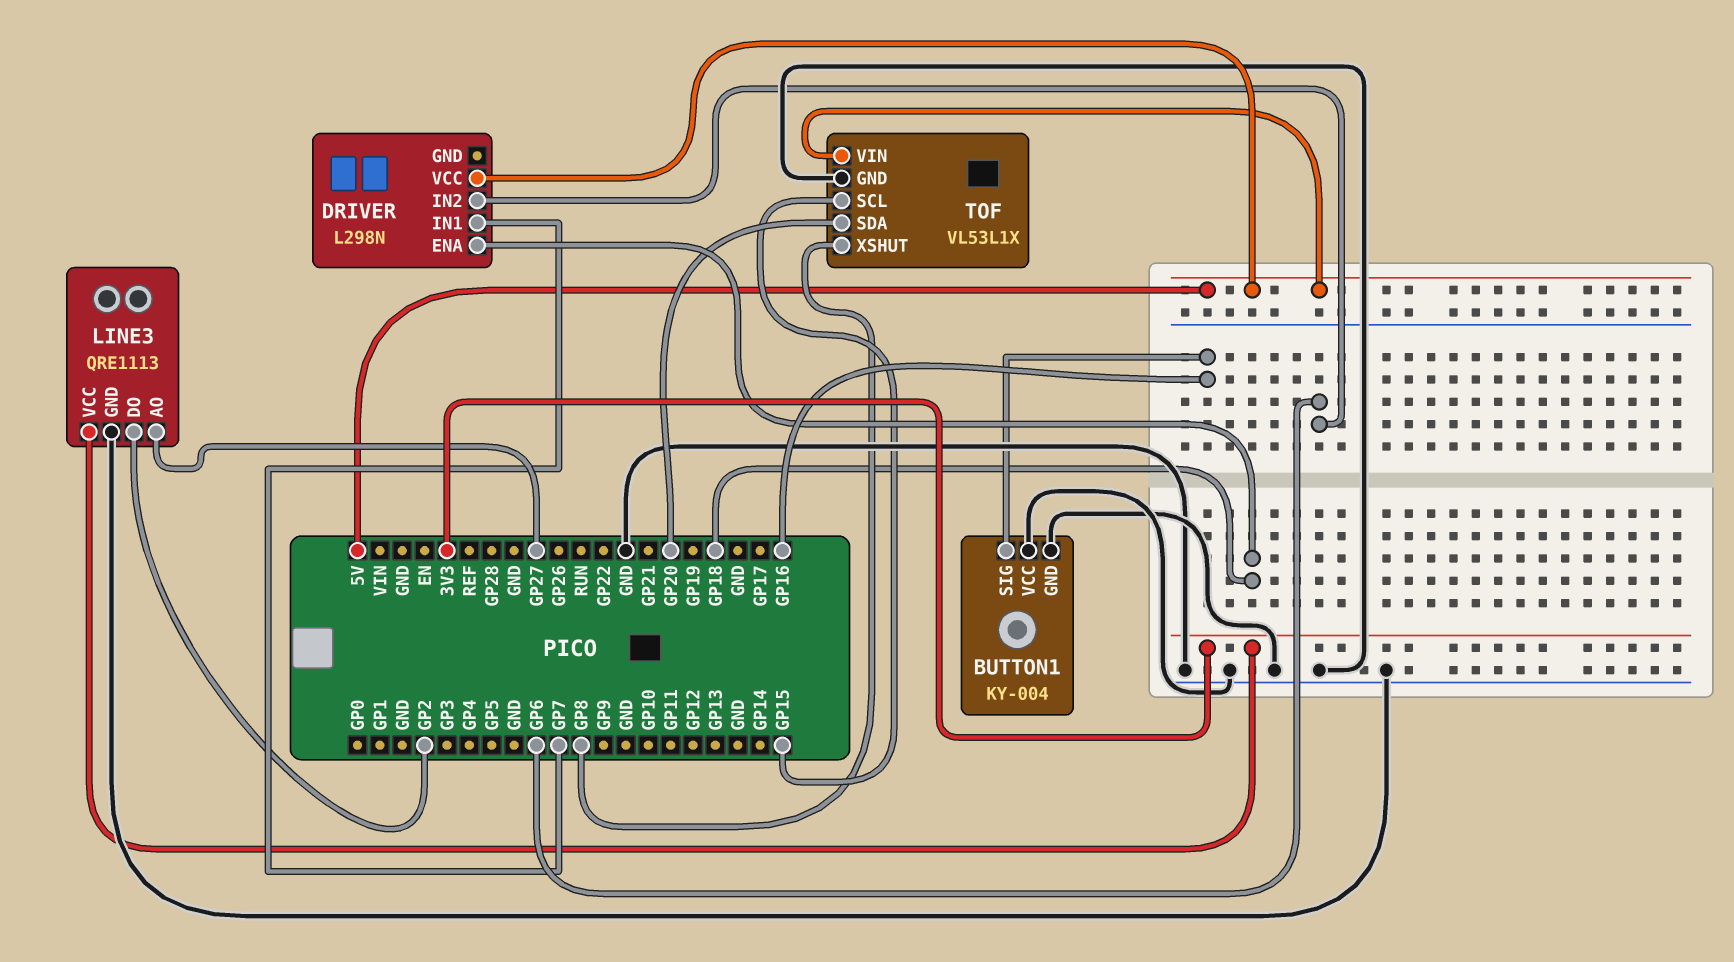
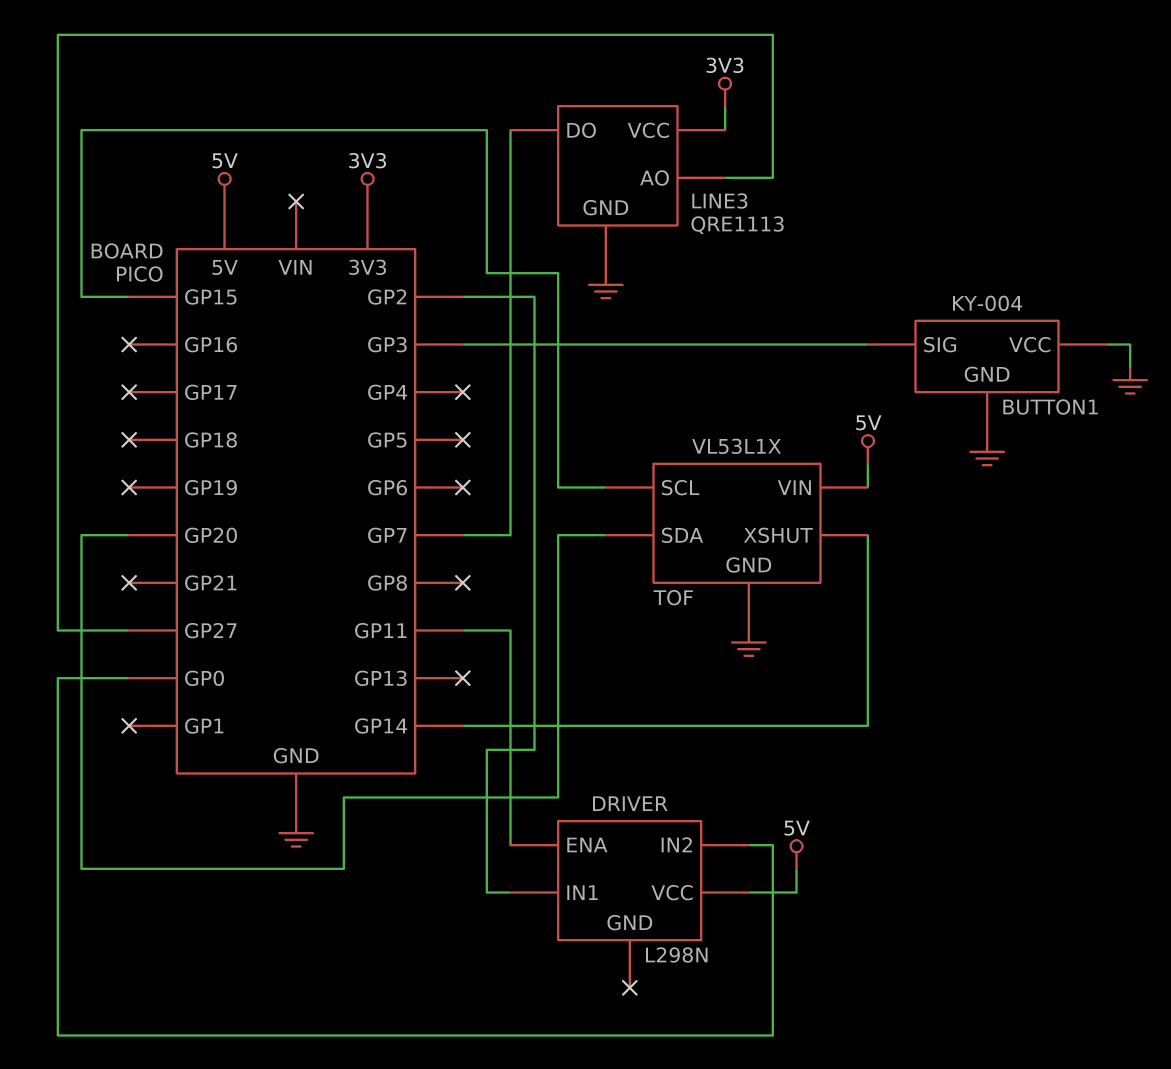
BUTTON1 pin SIG: GP16 -> GP3
DRIVER pin ENA: GP18 -> GP11
DRIVER pin IN1: GP7 -> GP2
DRIVER pin IN2: GP6 -> GP0
LINE3 pin DO: GP2 -> GP7
TOF pin XSHUT: GP8 -> GP14

